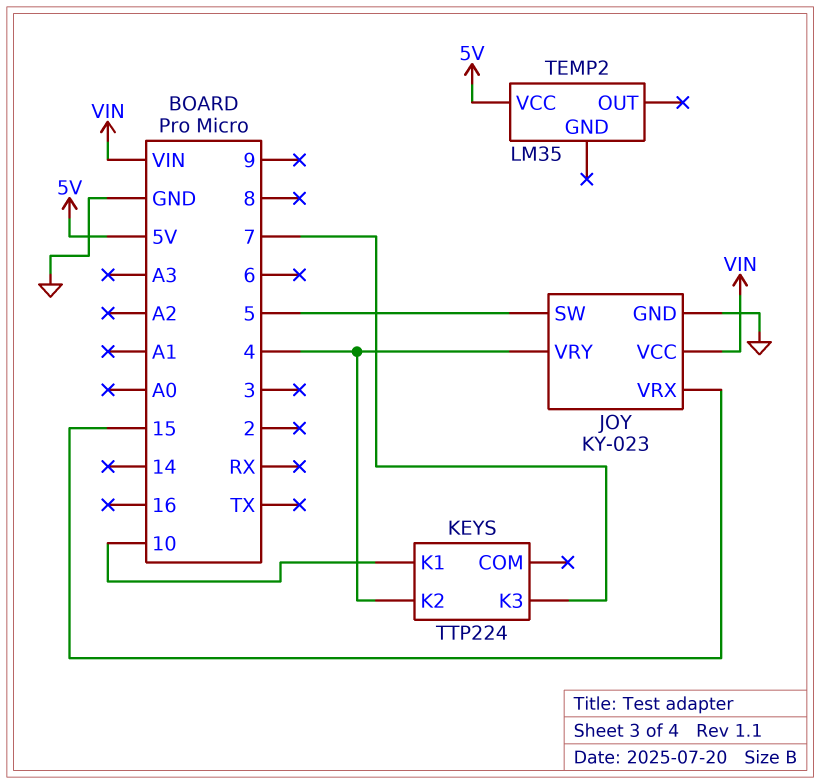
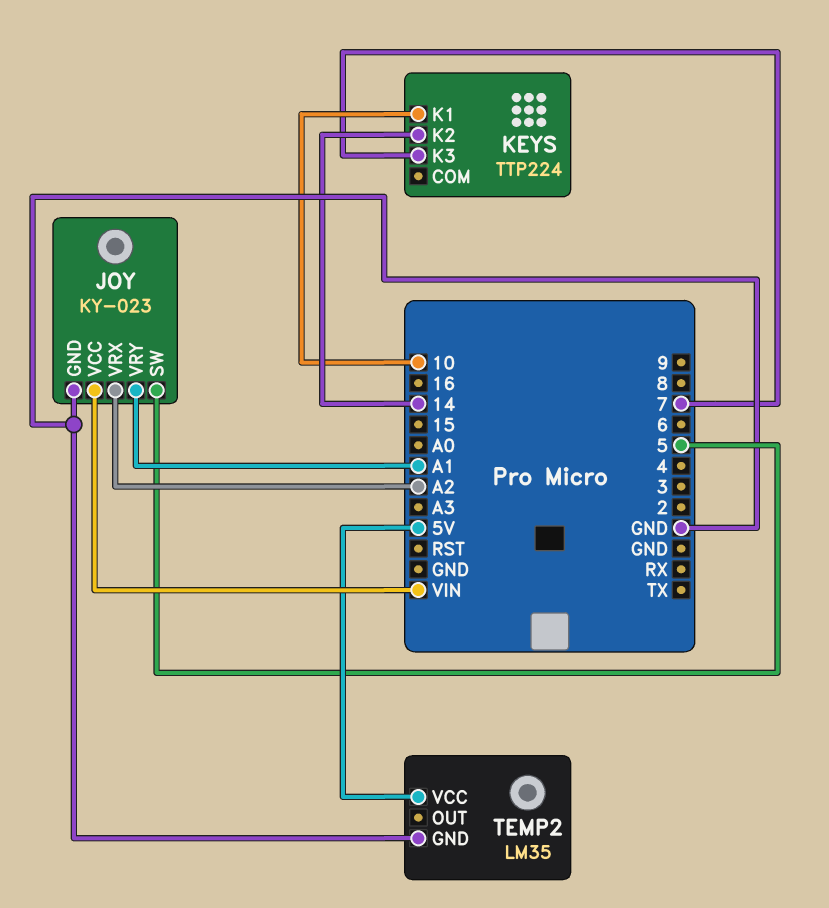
JOY pin VRX: 15 -> A2
JOY pin VRY: 4 -> A1
KEYS pin K2: 4 -> 14
TEMP2 pin GND: none -> GND

